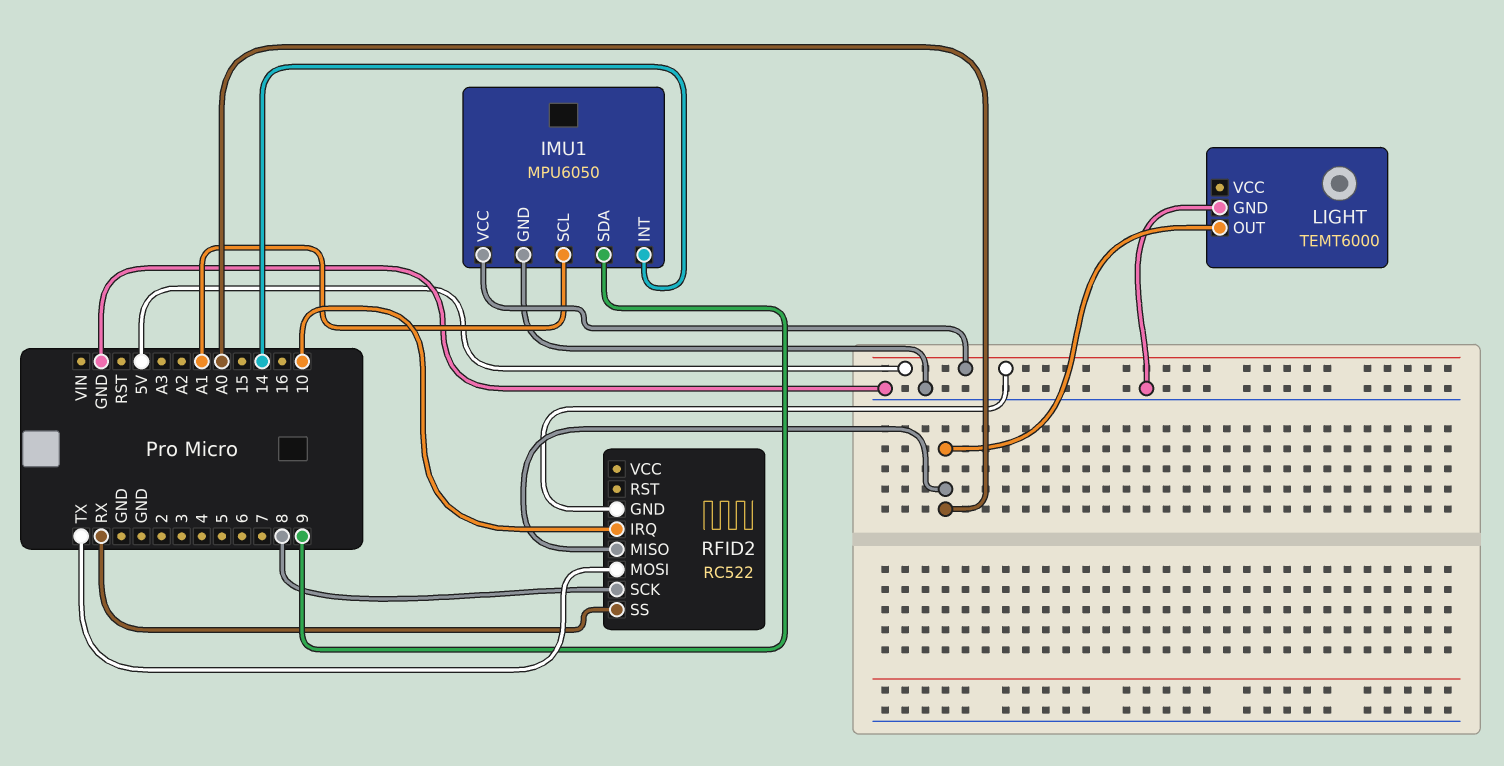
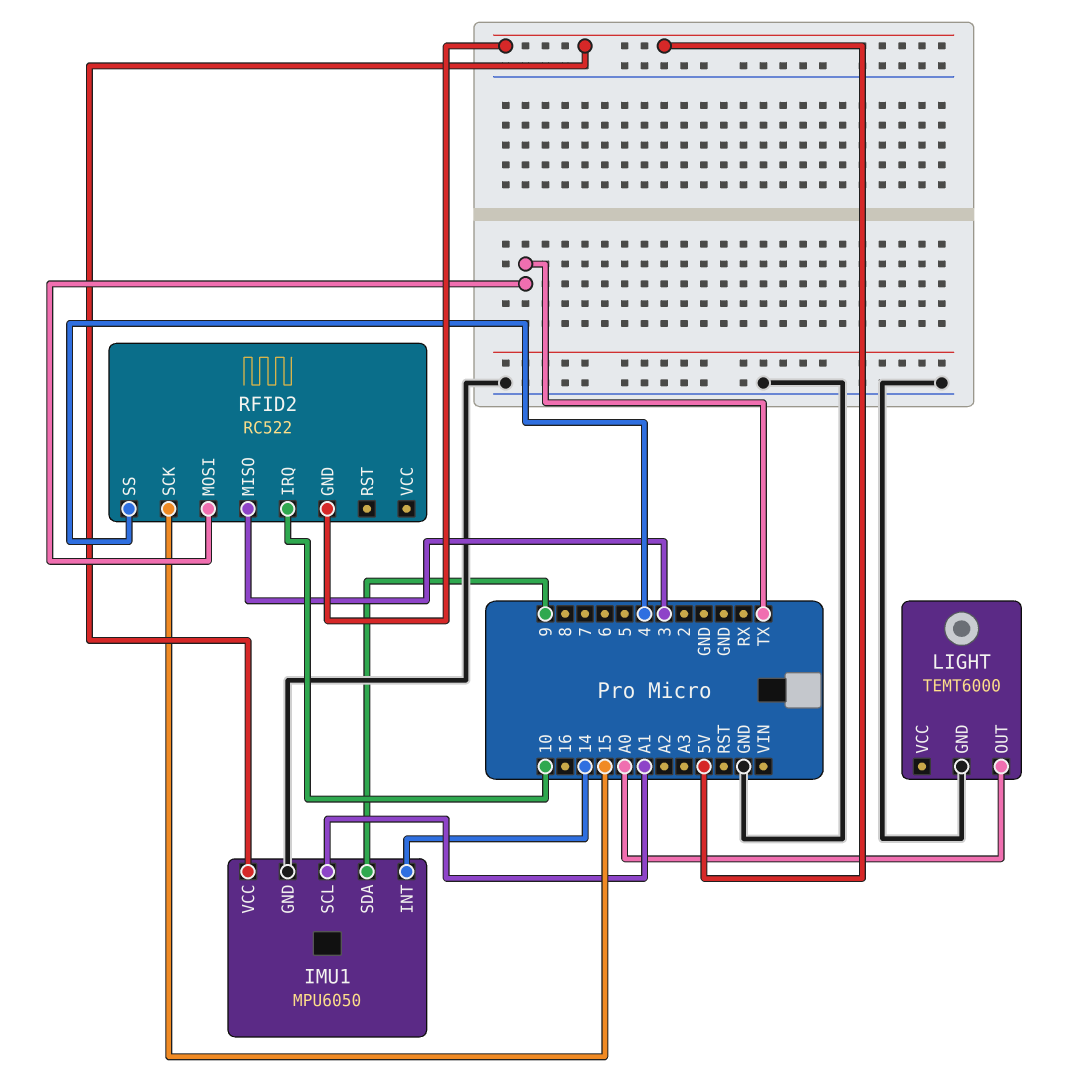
RFID2 pin MISO: A0 -> 3
RFID2 pin SCK: 8 -> 15
RFID2 pin SS: RX -> 4

